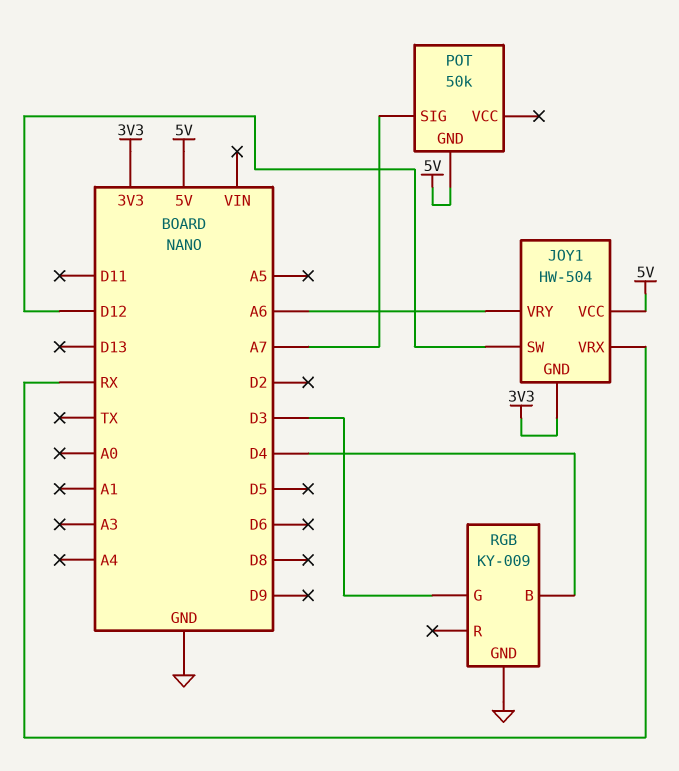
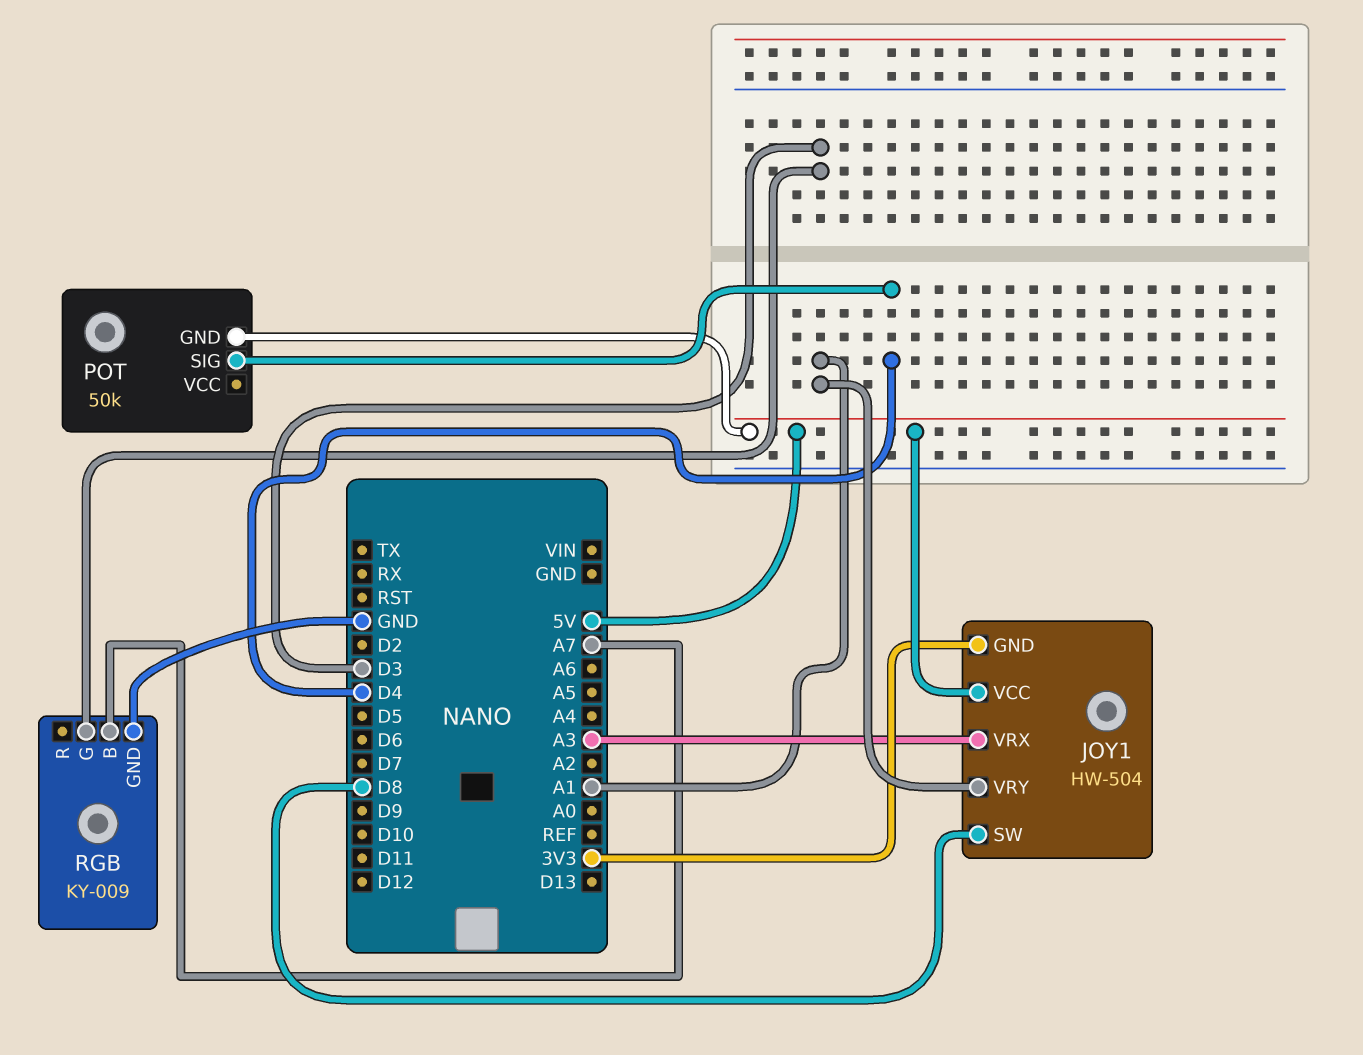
JOY1 pin SW: D12 -> D8
JOY1 pin VRX: RX -> A3
JOY1 pin VRY: A6 -> A1
POT pin SIG: A7 -> D4
RGB pin B: D4 -> A7

